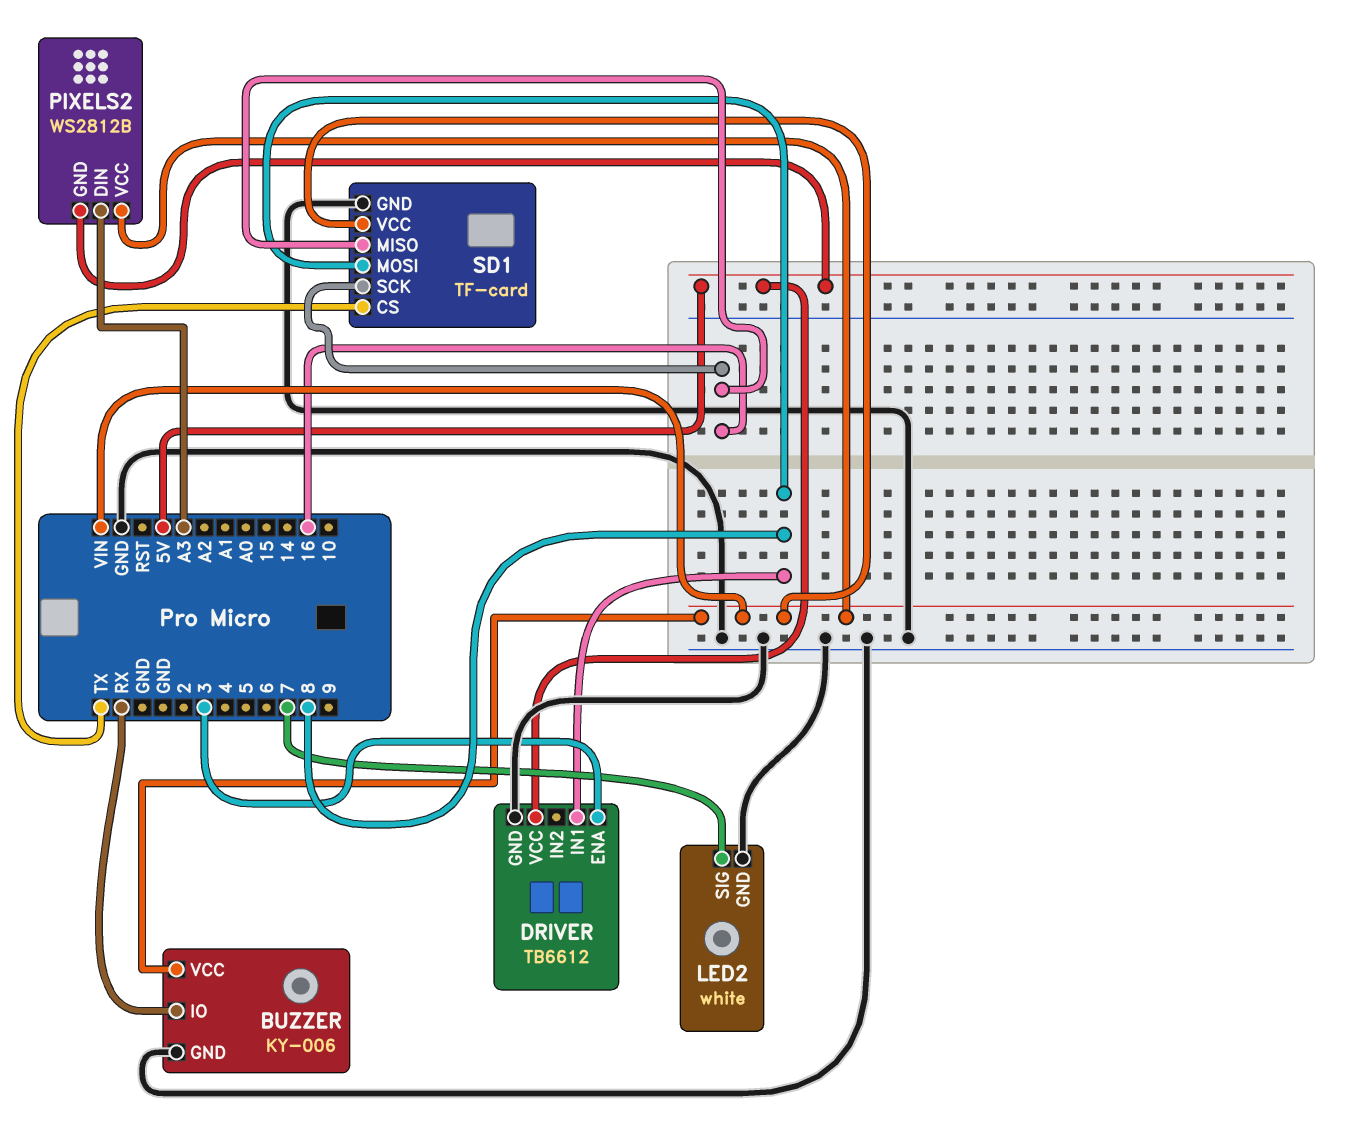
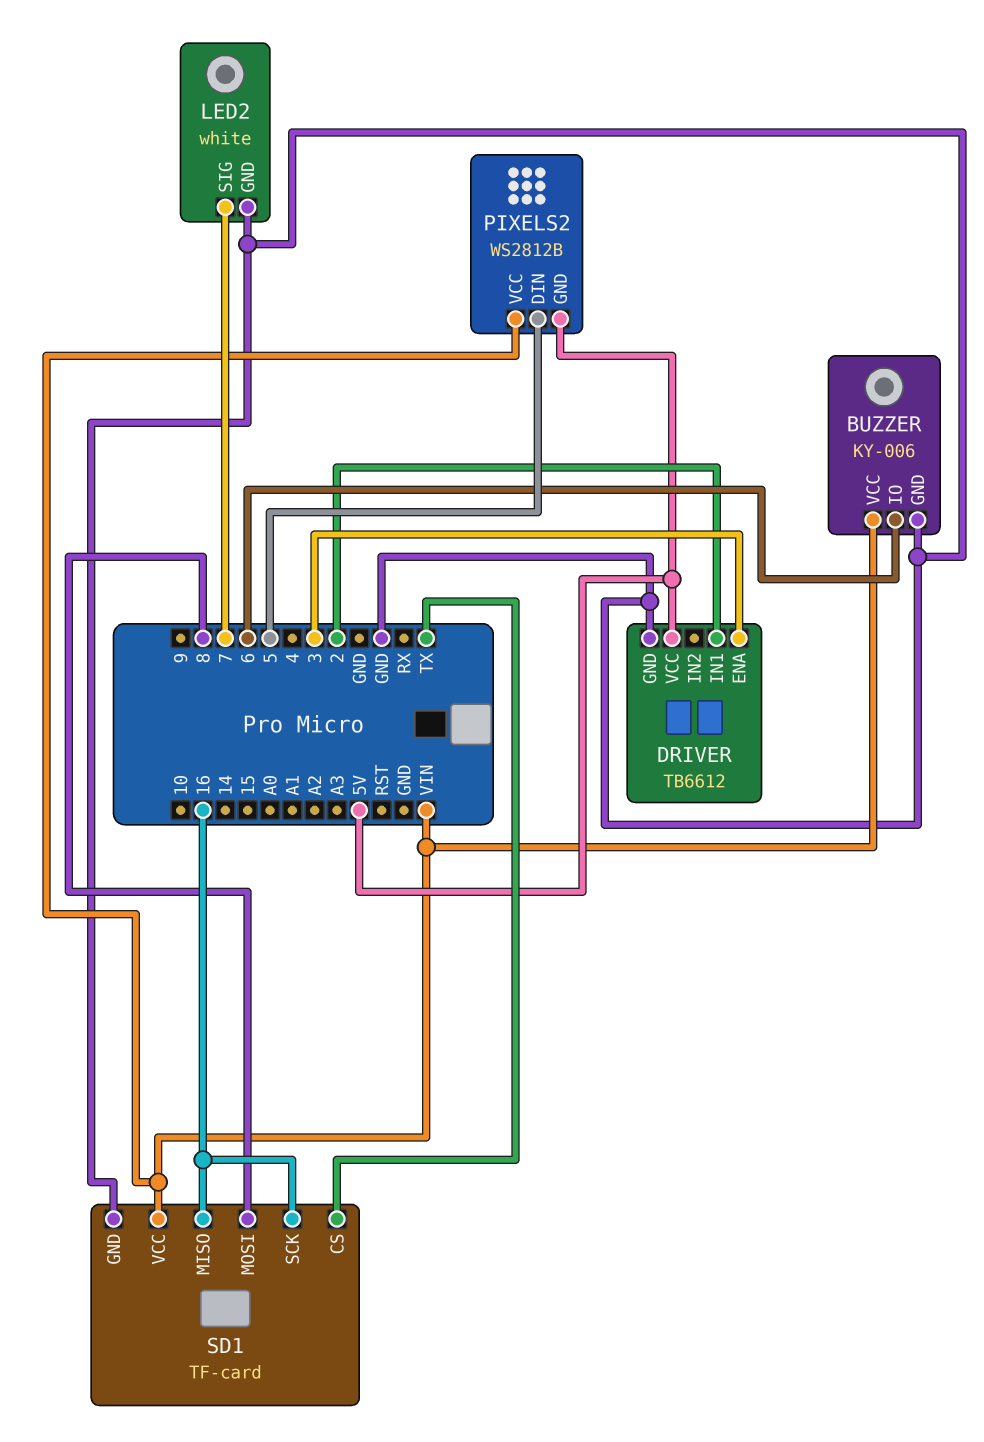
BUZZER pin IO: RX -> 6
DRIVER pin IN1: 8 -> 2
PIXELS2 pin DIN: A3 -> 5

